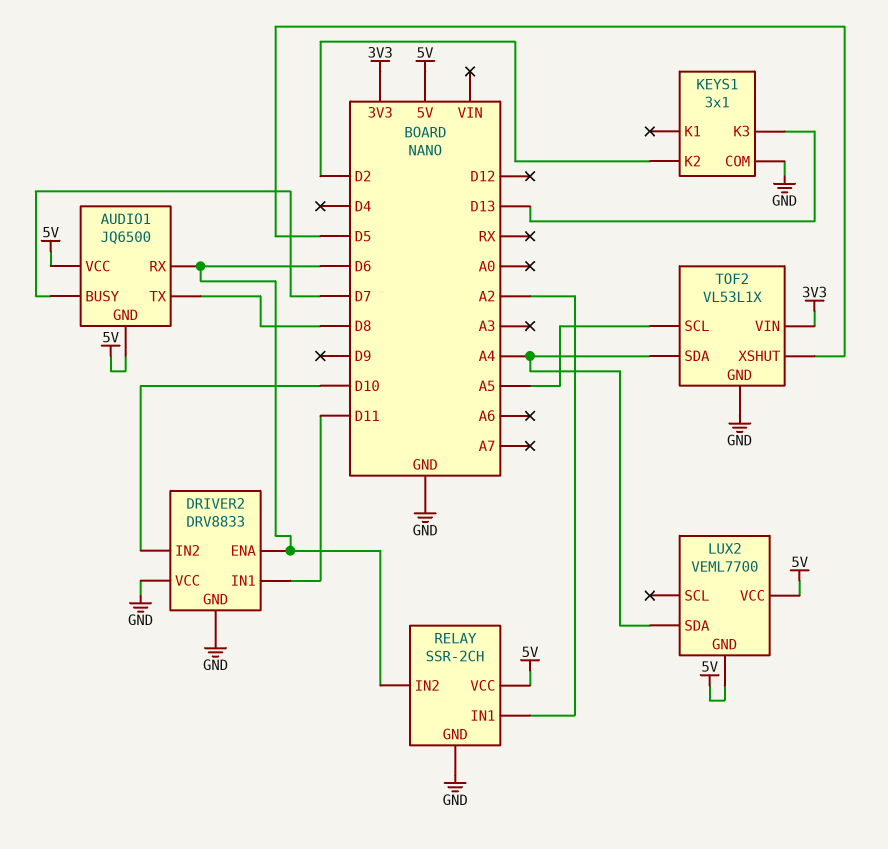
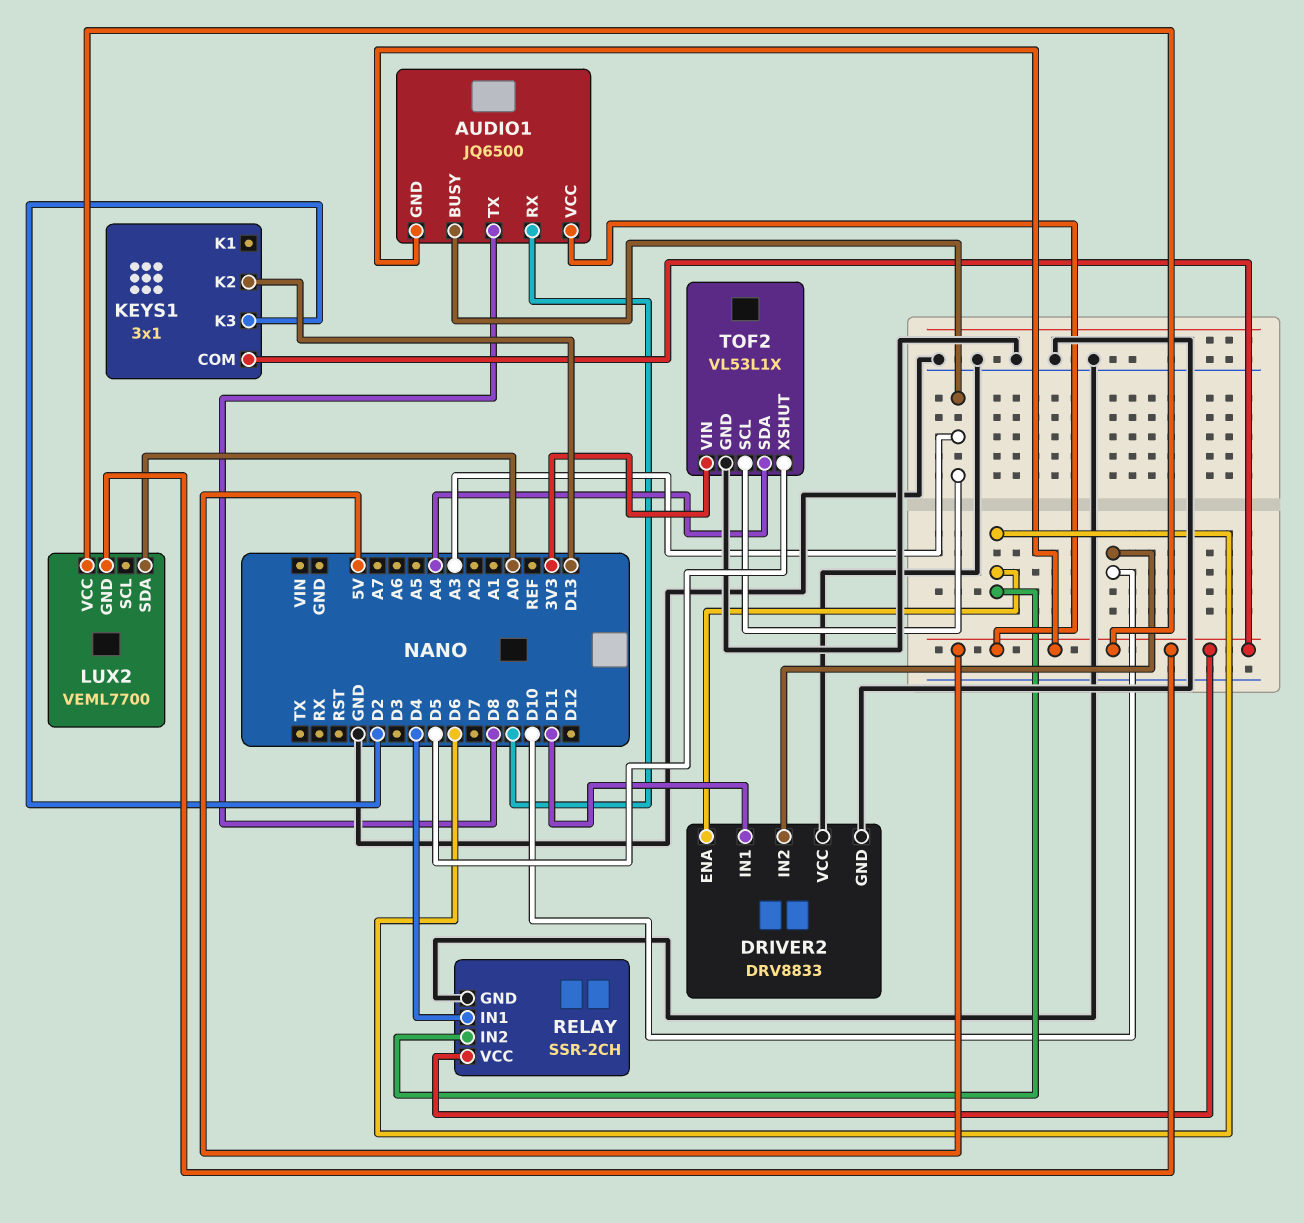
AUDIO1 pin BUSY: D7 -> A3
AUDIO1 pin RX: D6 -> D9
KEYS1 pin COM: GND -> 5V
KEYS1 pin K2: D2 -> D13
KEYS1 pin K3: D13 -> D2
LUX2 pin SDA: A4 -> A0
RELAY pin IN1: A2 -> D4
TOF2 pin SCL: A5 -> A3

